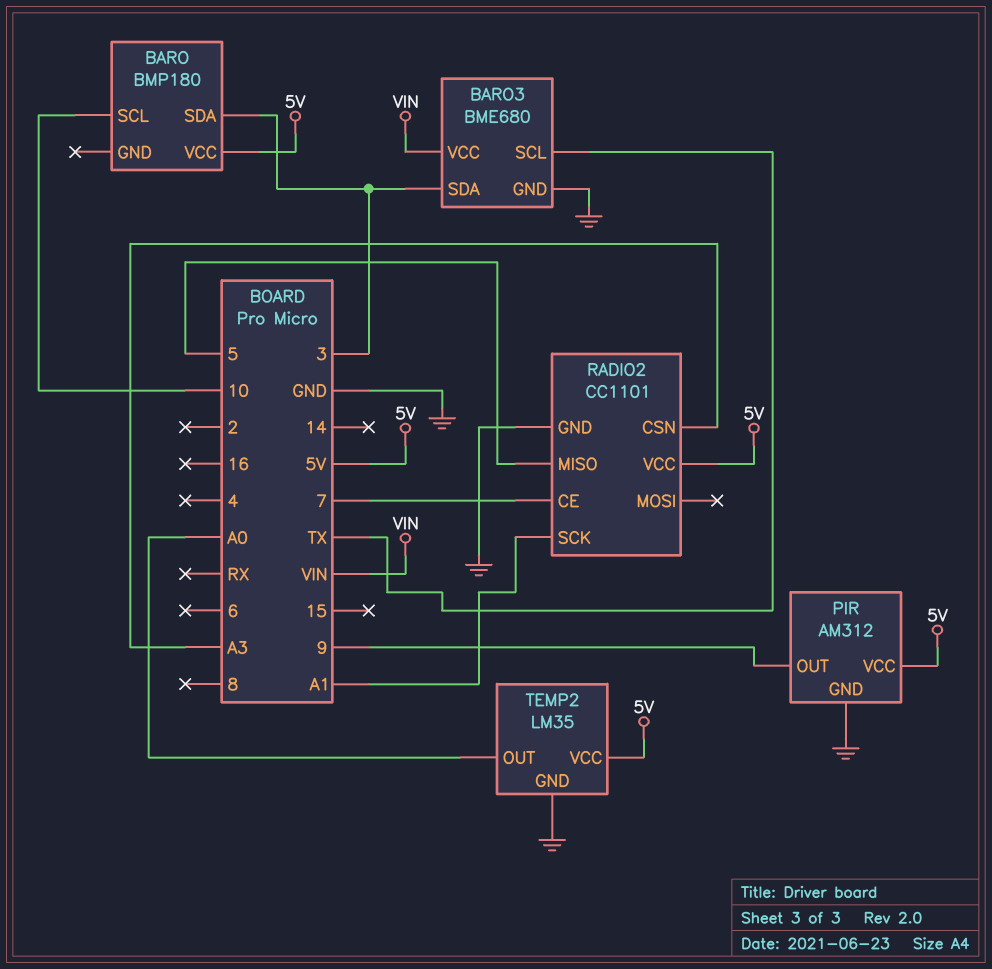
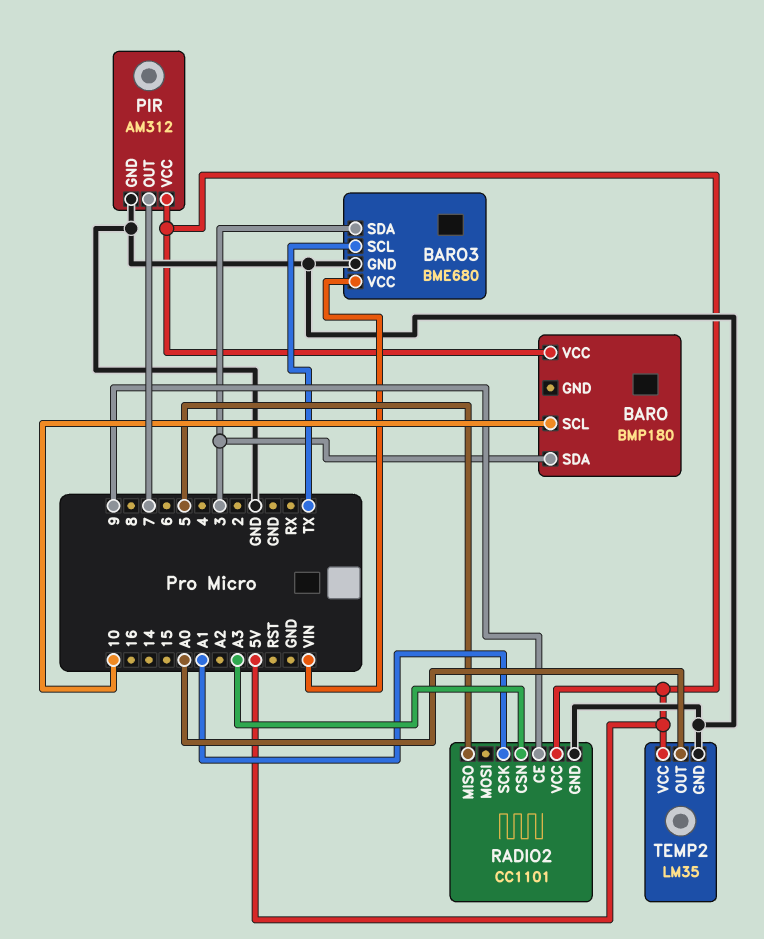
PIR pin OUT: 9 -> 7
RADIO2 pin CE: 7 -> 9

